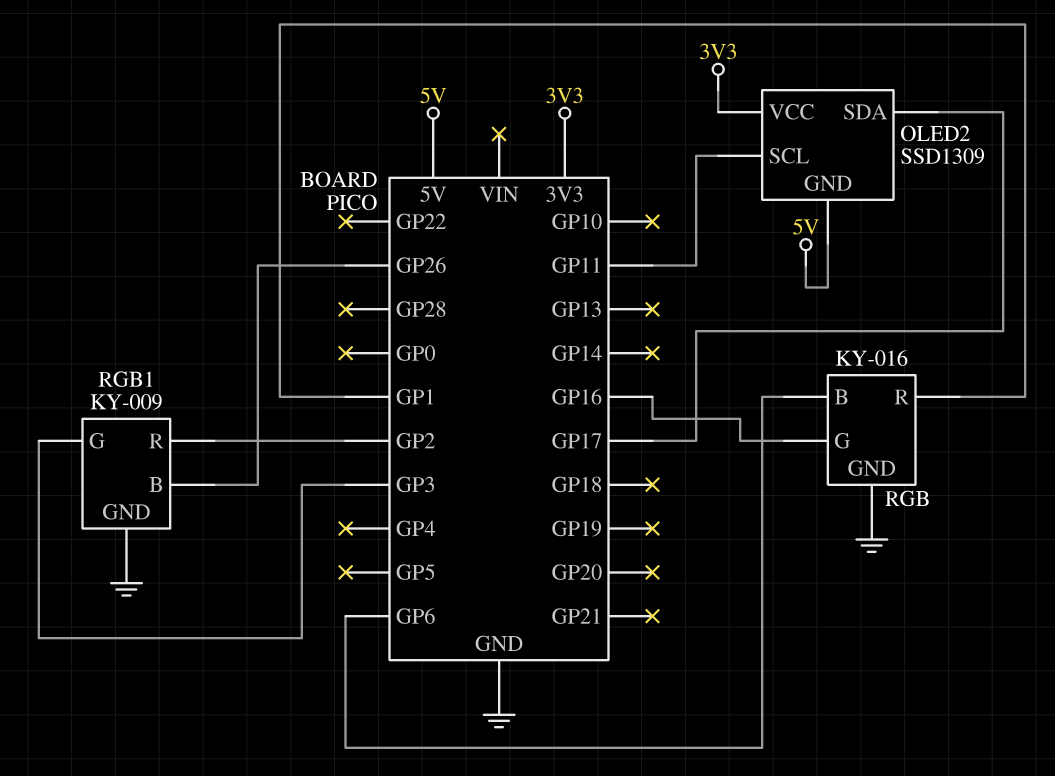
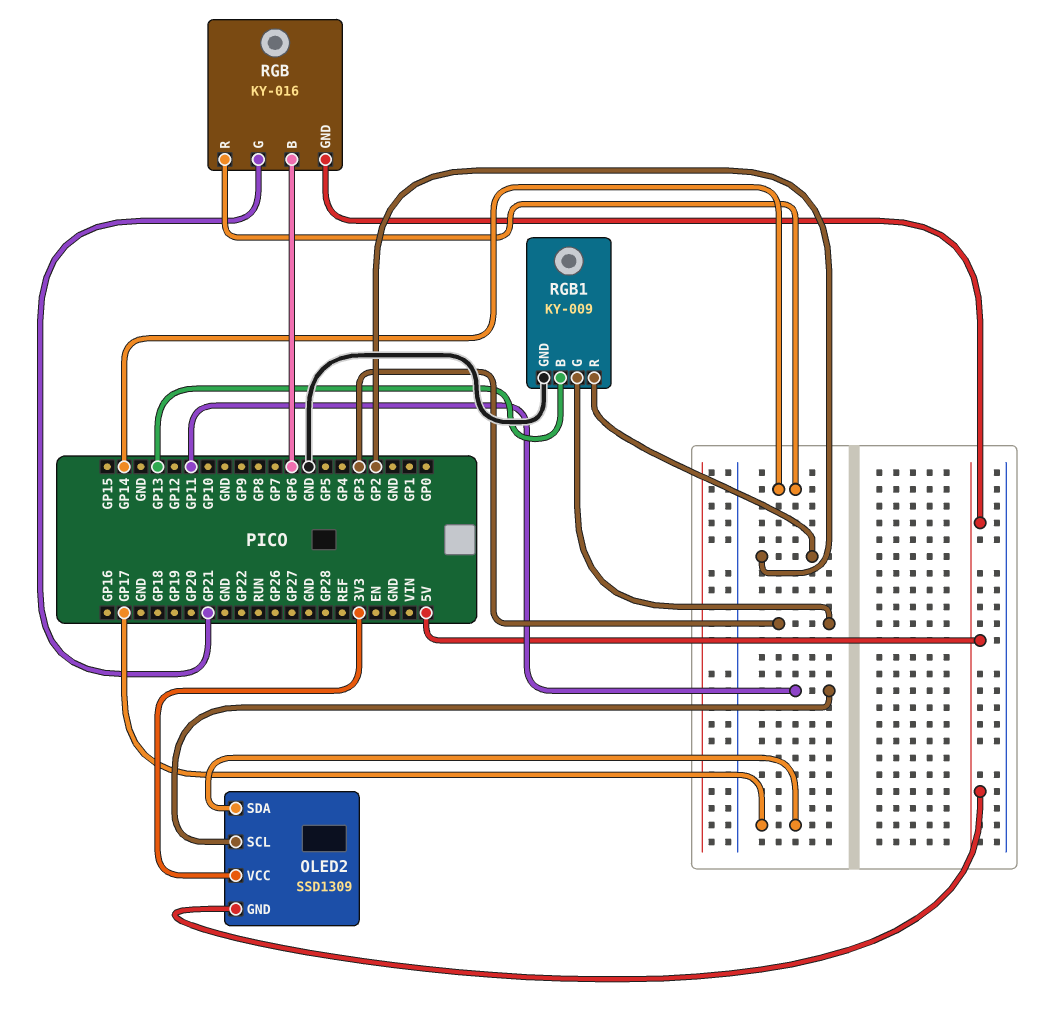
RGB pin G: GP16 -> GP21
RGB pin GND: GND -> 5V
RGB pin R: GP1 -> GP14
RGB1 pin B: GP26 -> GP13

